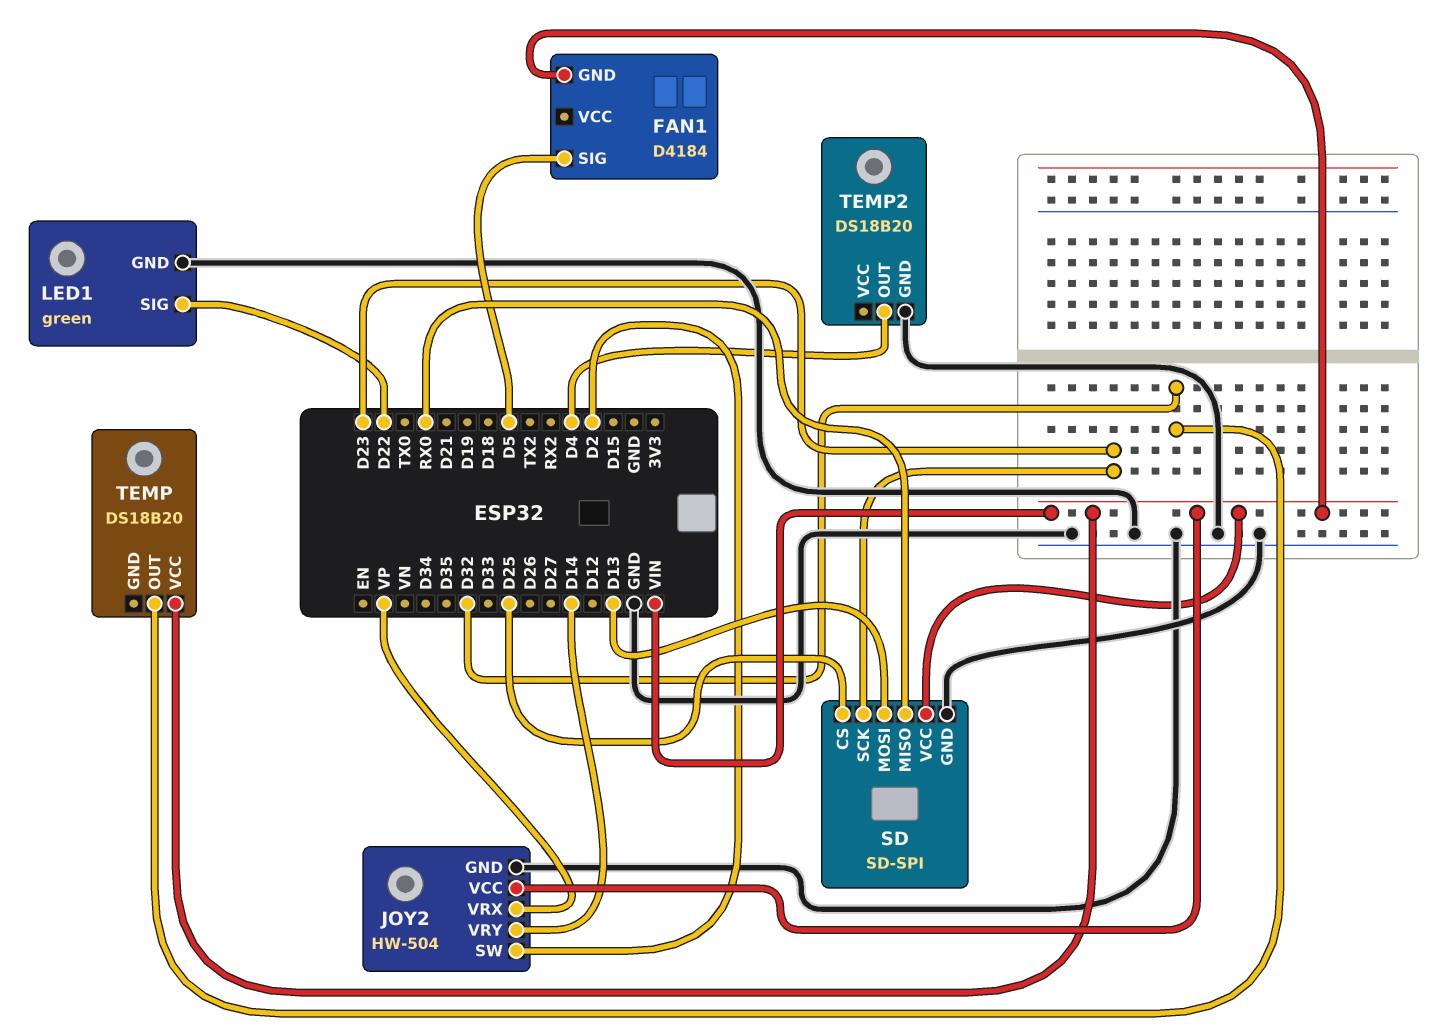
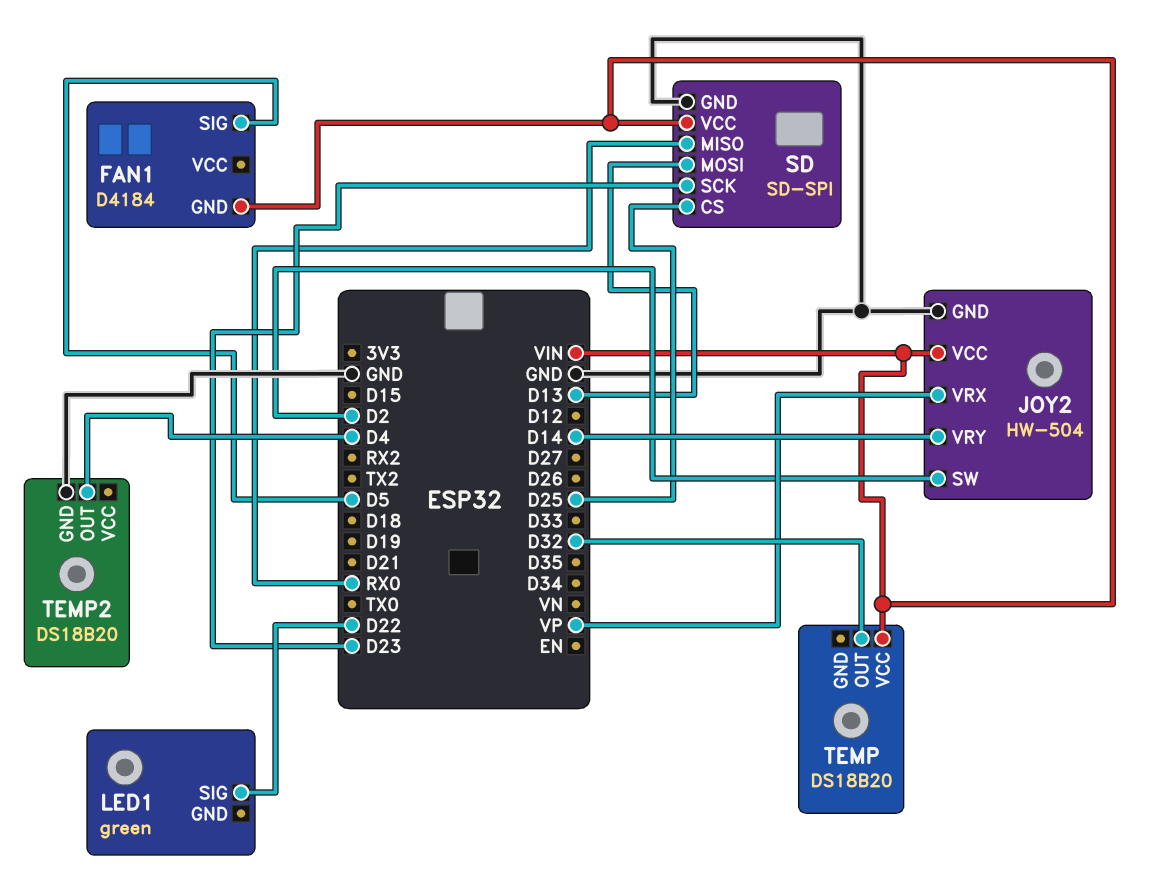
LED1 pin GND: GND -> none

